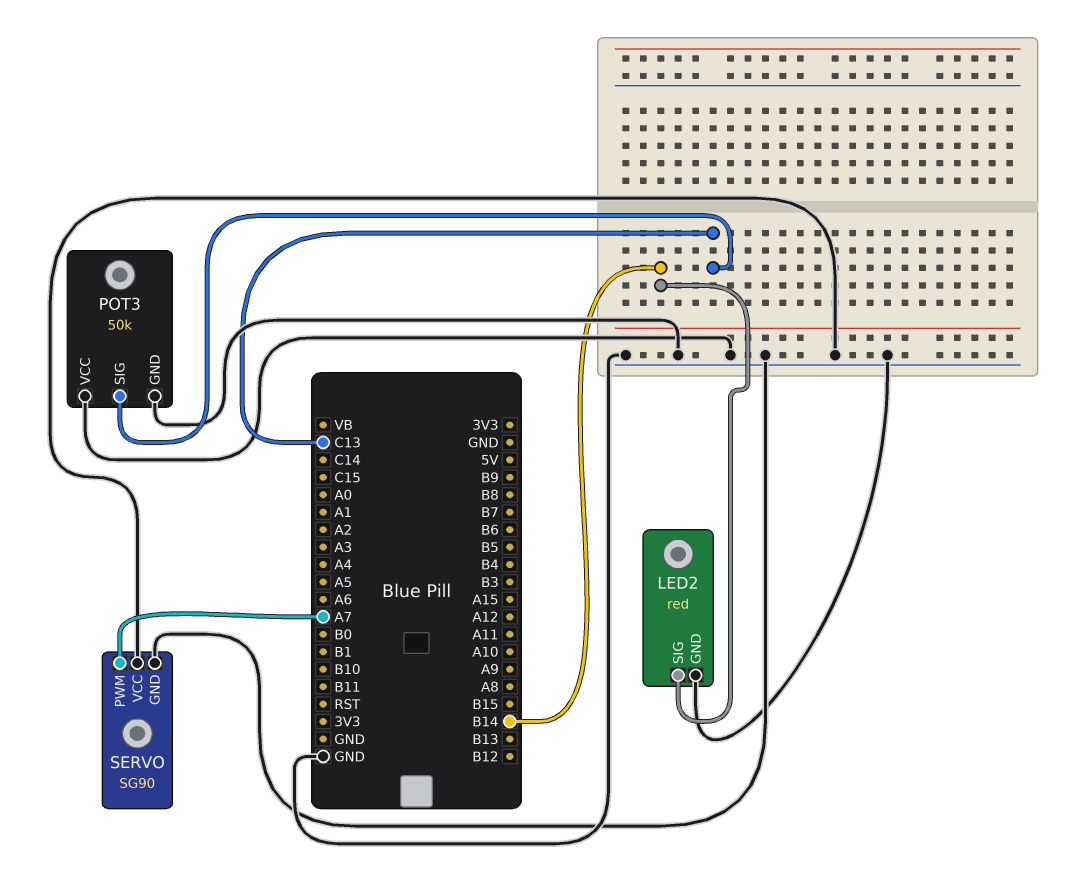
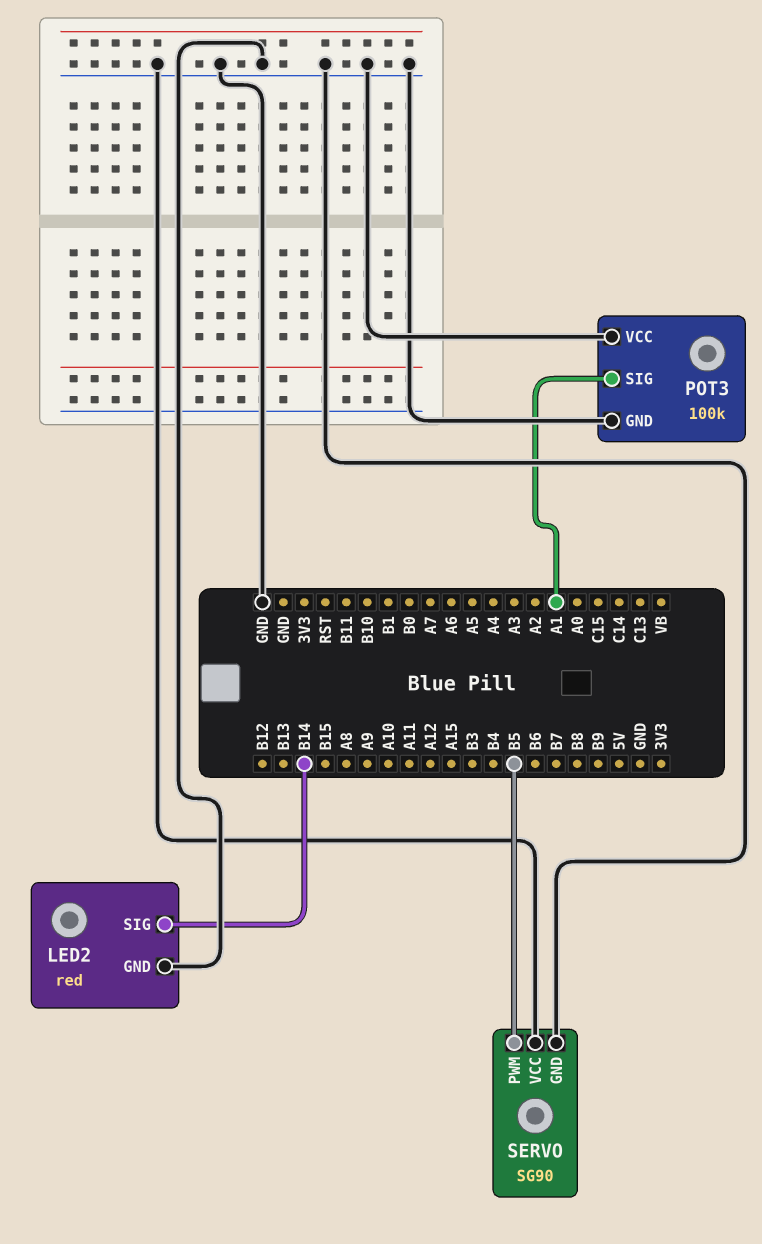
POT3: 50k -> 100k
POT3 pin SIG: C13 -> A1
SERVO pin PWM: A7 -> B5

